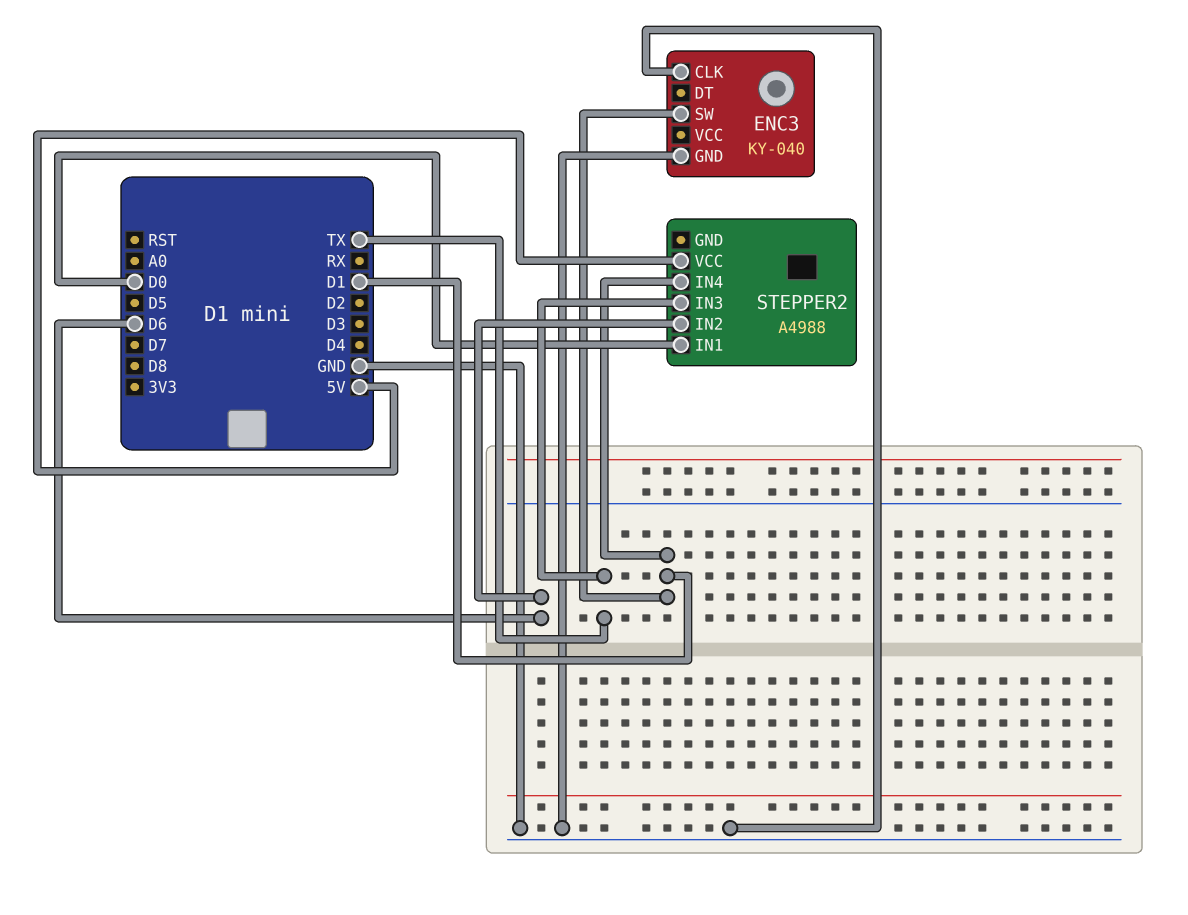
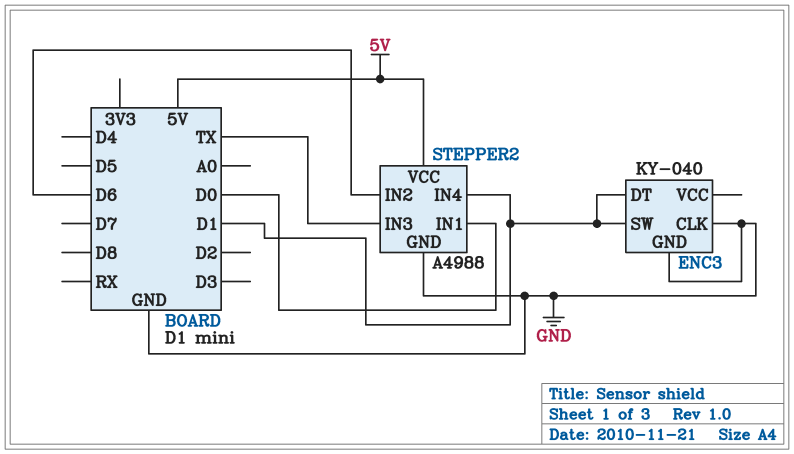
ENC3 pin DT: none -> D1
STEPPER2 pin GND: none -> GND

